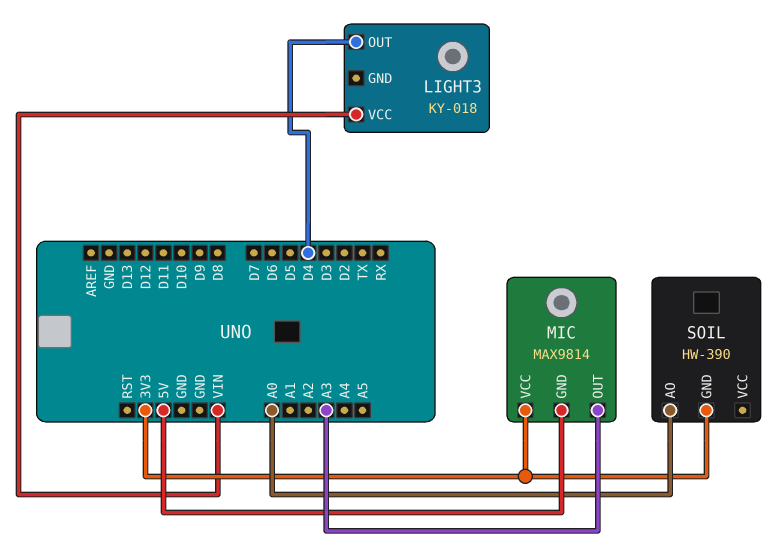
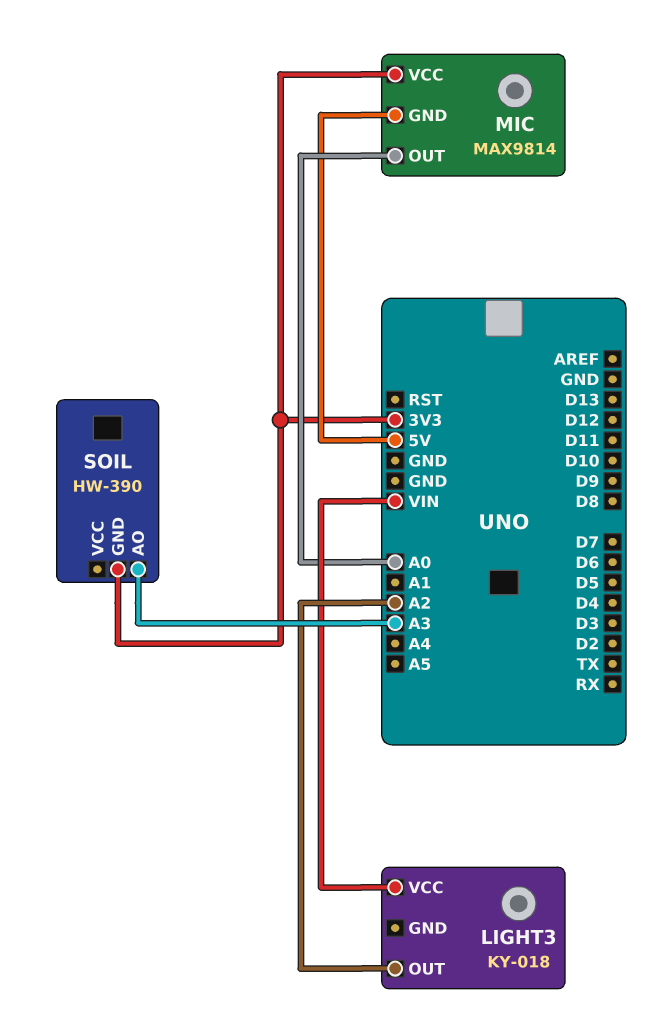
LIGHT3 pin OUT: D4 -> A2
MIC pin OUT: A3 -> A0
SOIL pin AO: A0 -> A3

